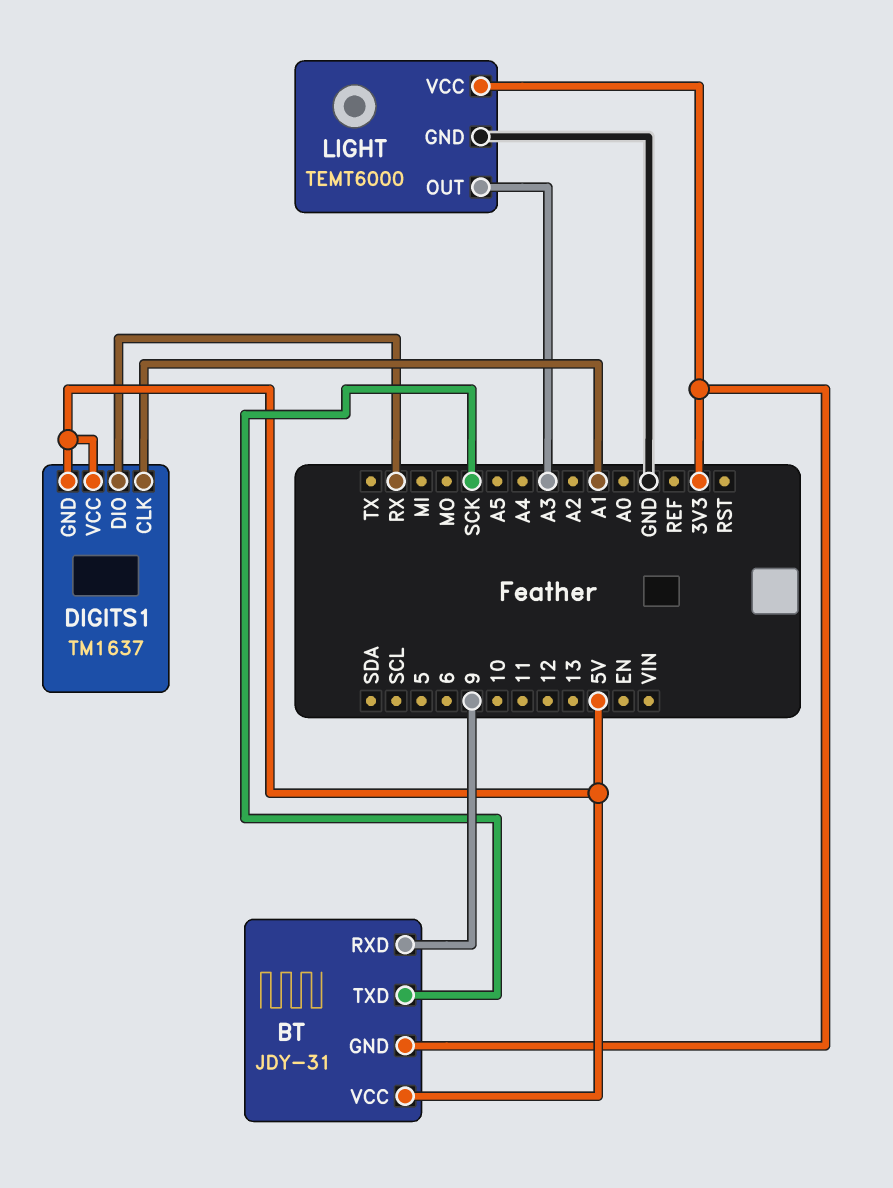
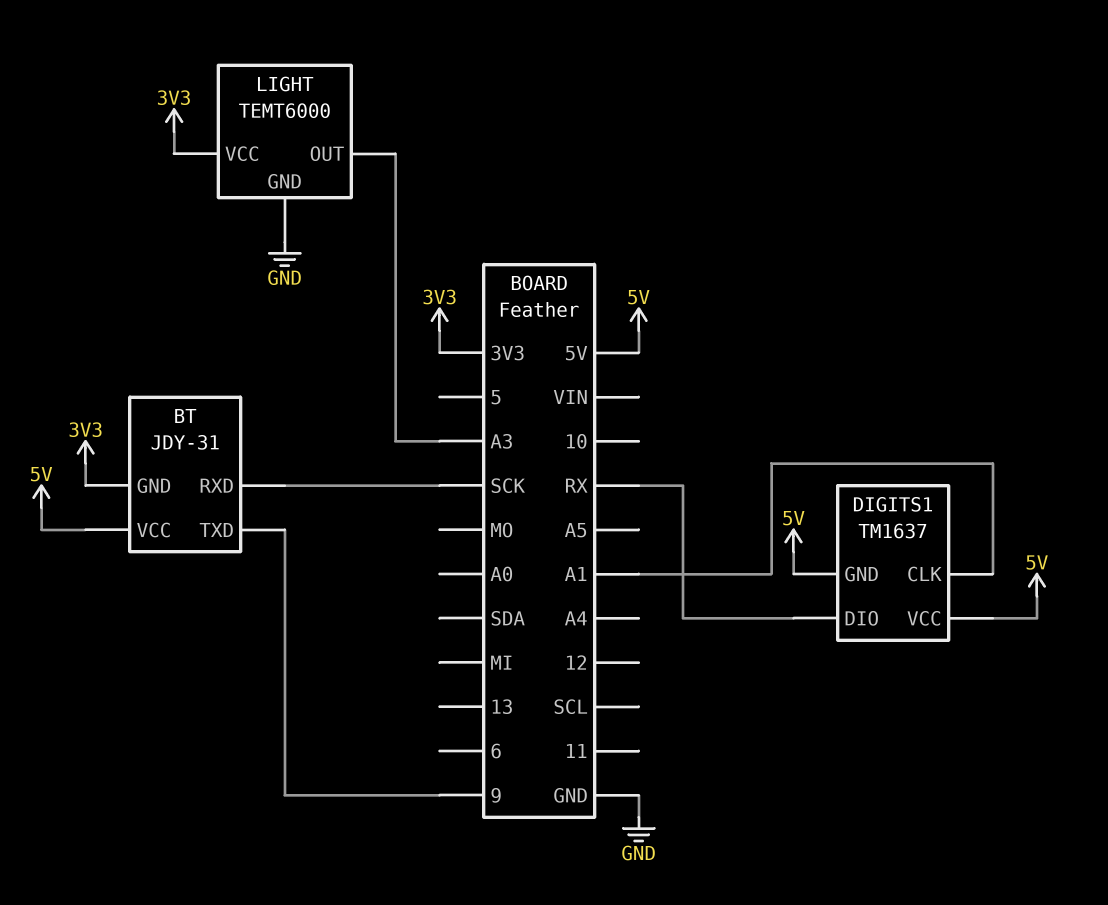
BT pin RXD: 9 -> SCK
BT pin TXD: SCK -> 9

